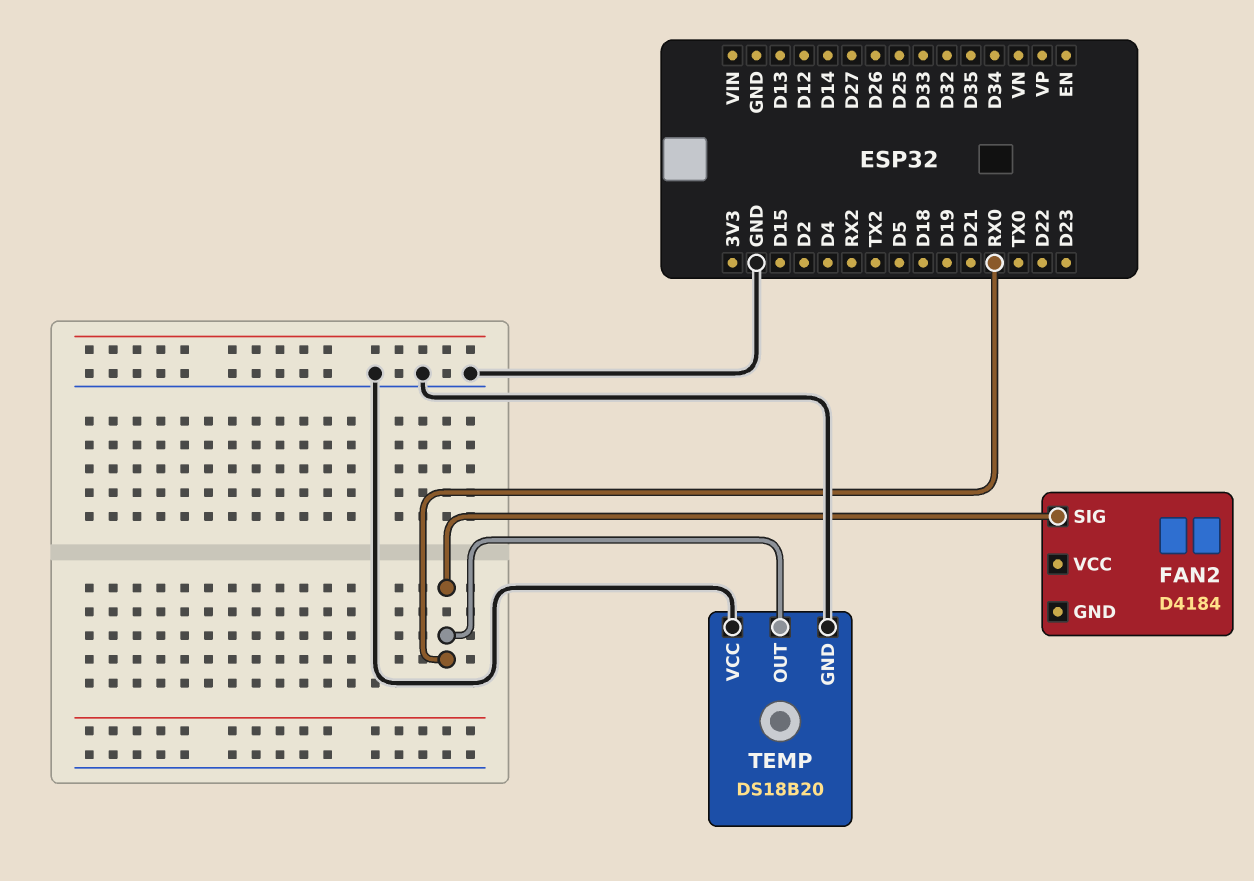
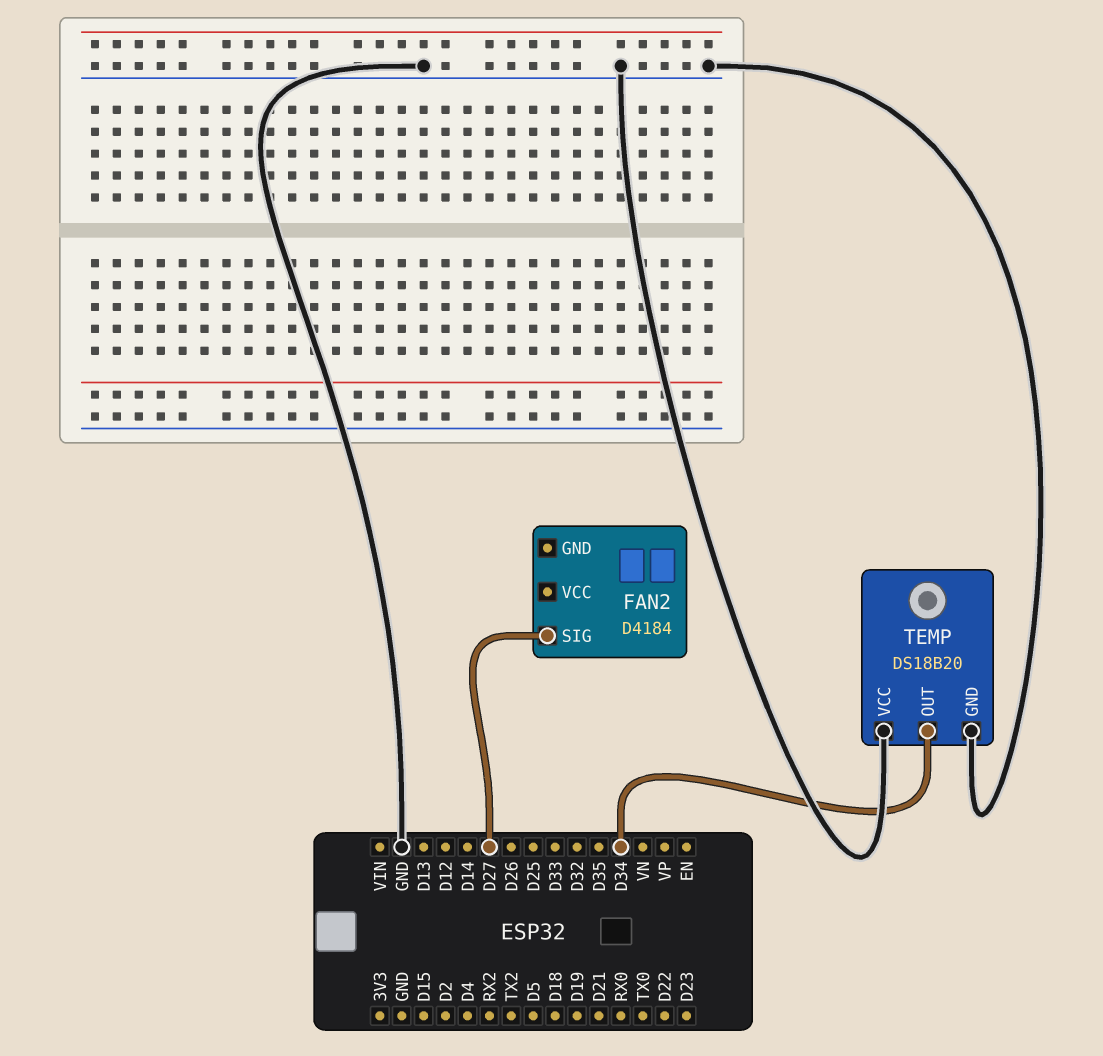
FAN2 pin SIG: RX0 -> D27
TEMP pin OUT: RX0 -> D34

